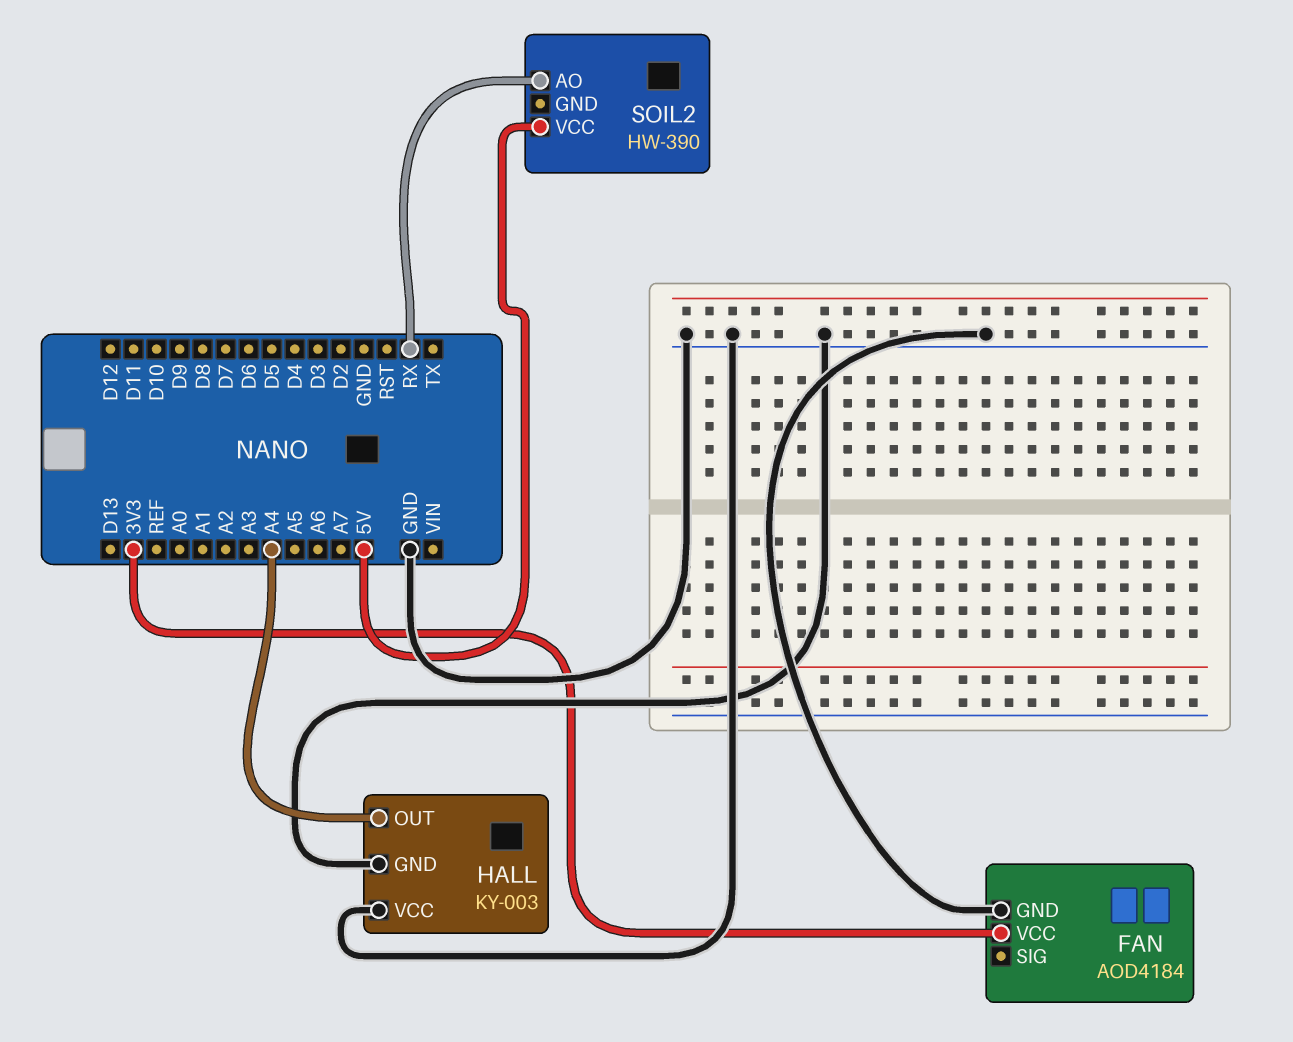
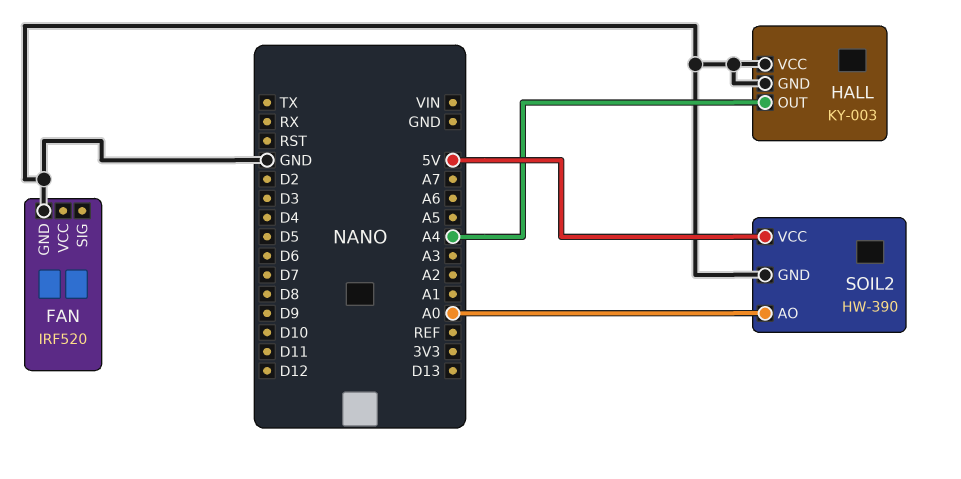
FAN: AOD4184 -> IRF520
FAN pin VCC: 3V3 -> none
SOIL2 pin AO: RX -> A0
SOIL2 pin GND: none -> GND

